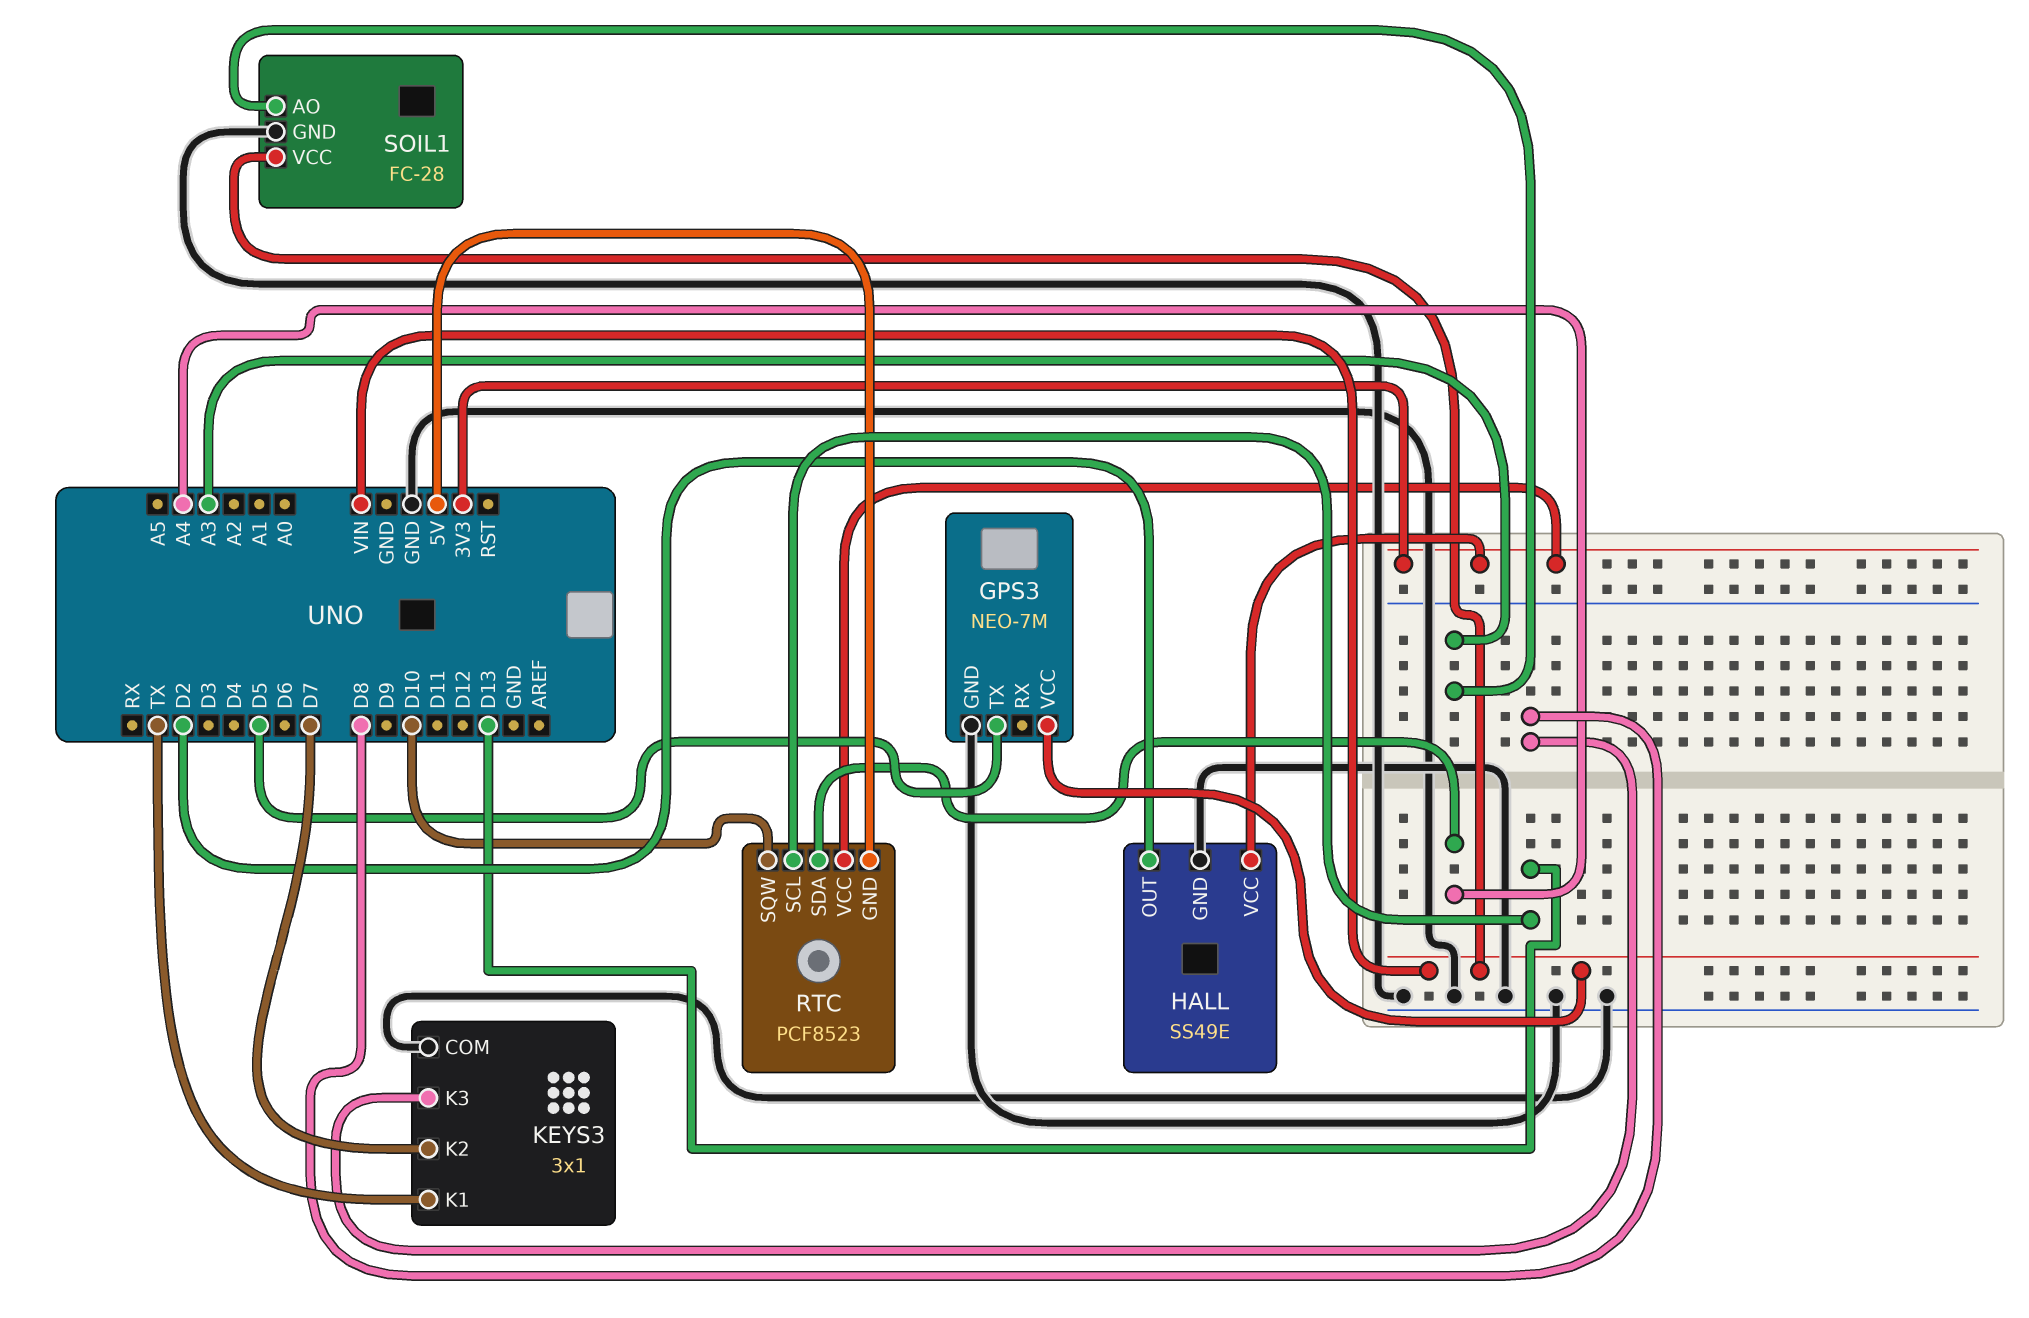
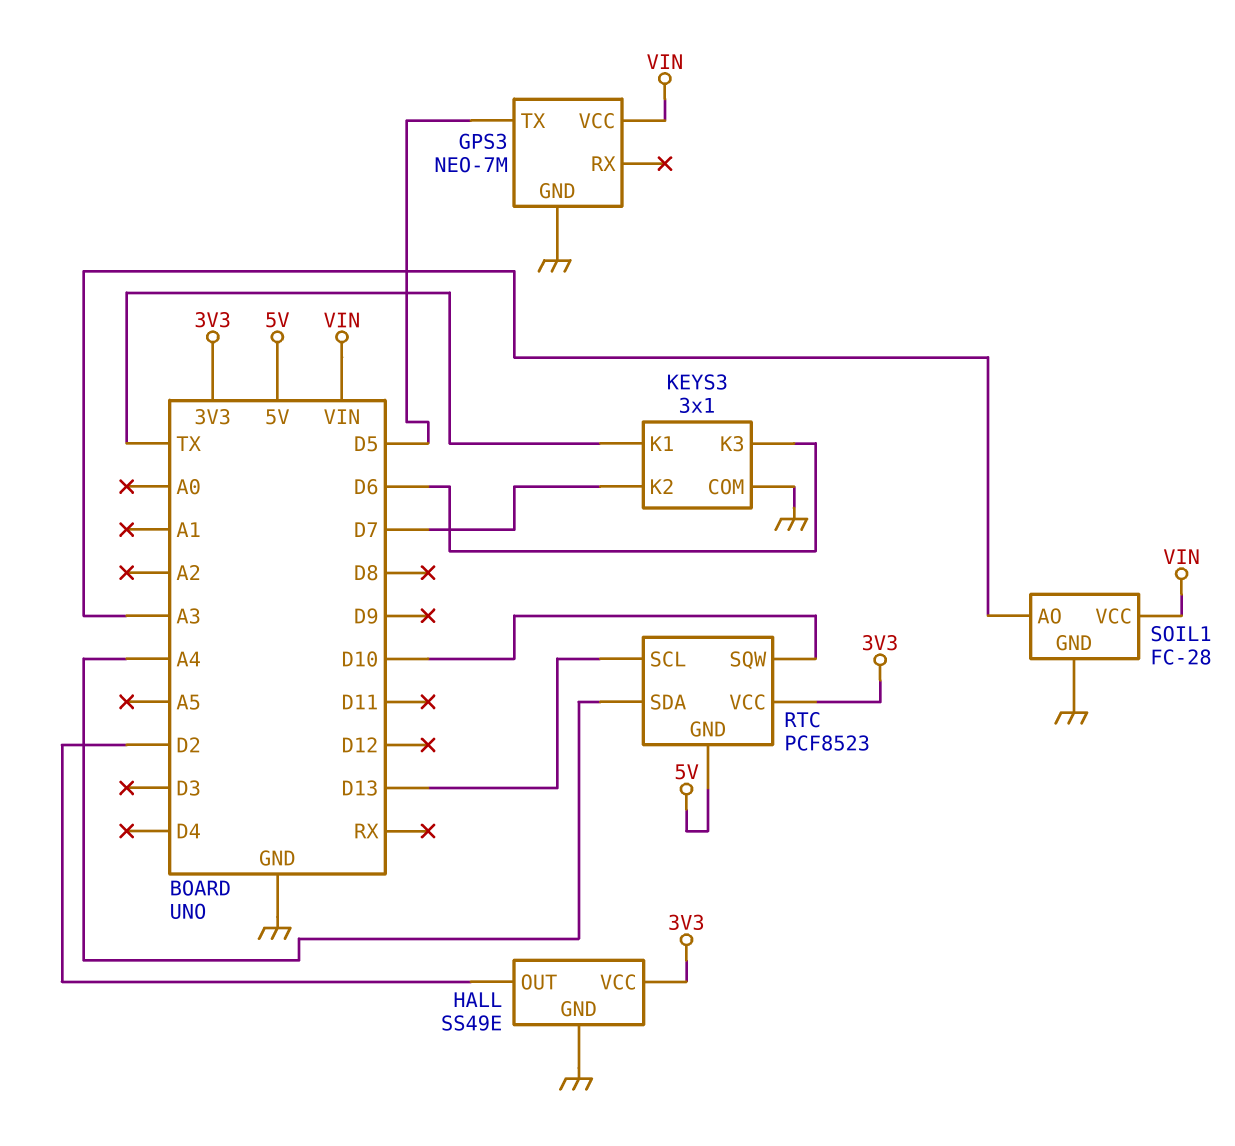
KEYS3 pin K3: D8 -> D6

